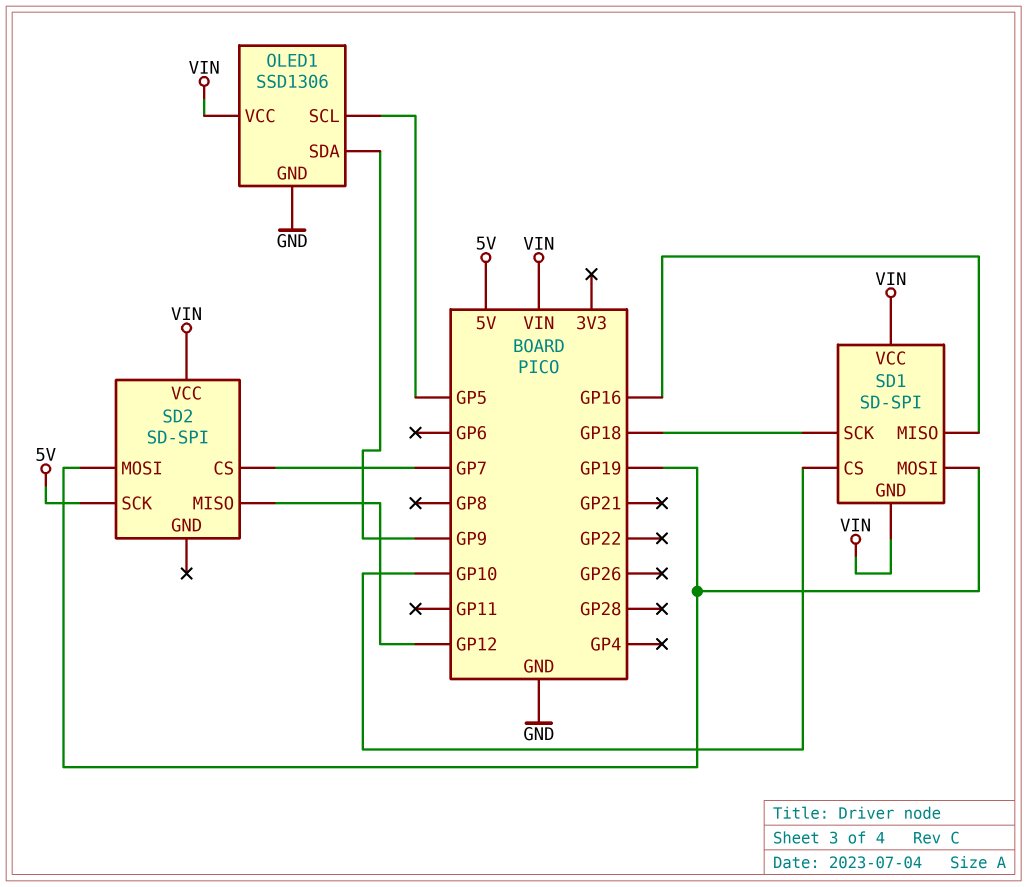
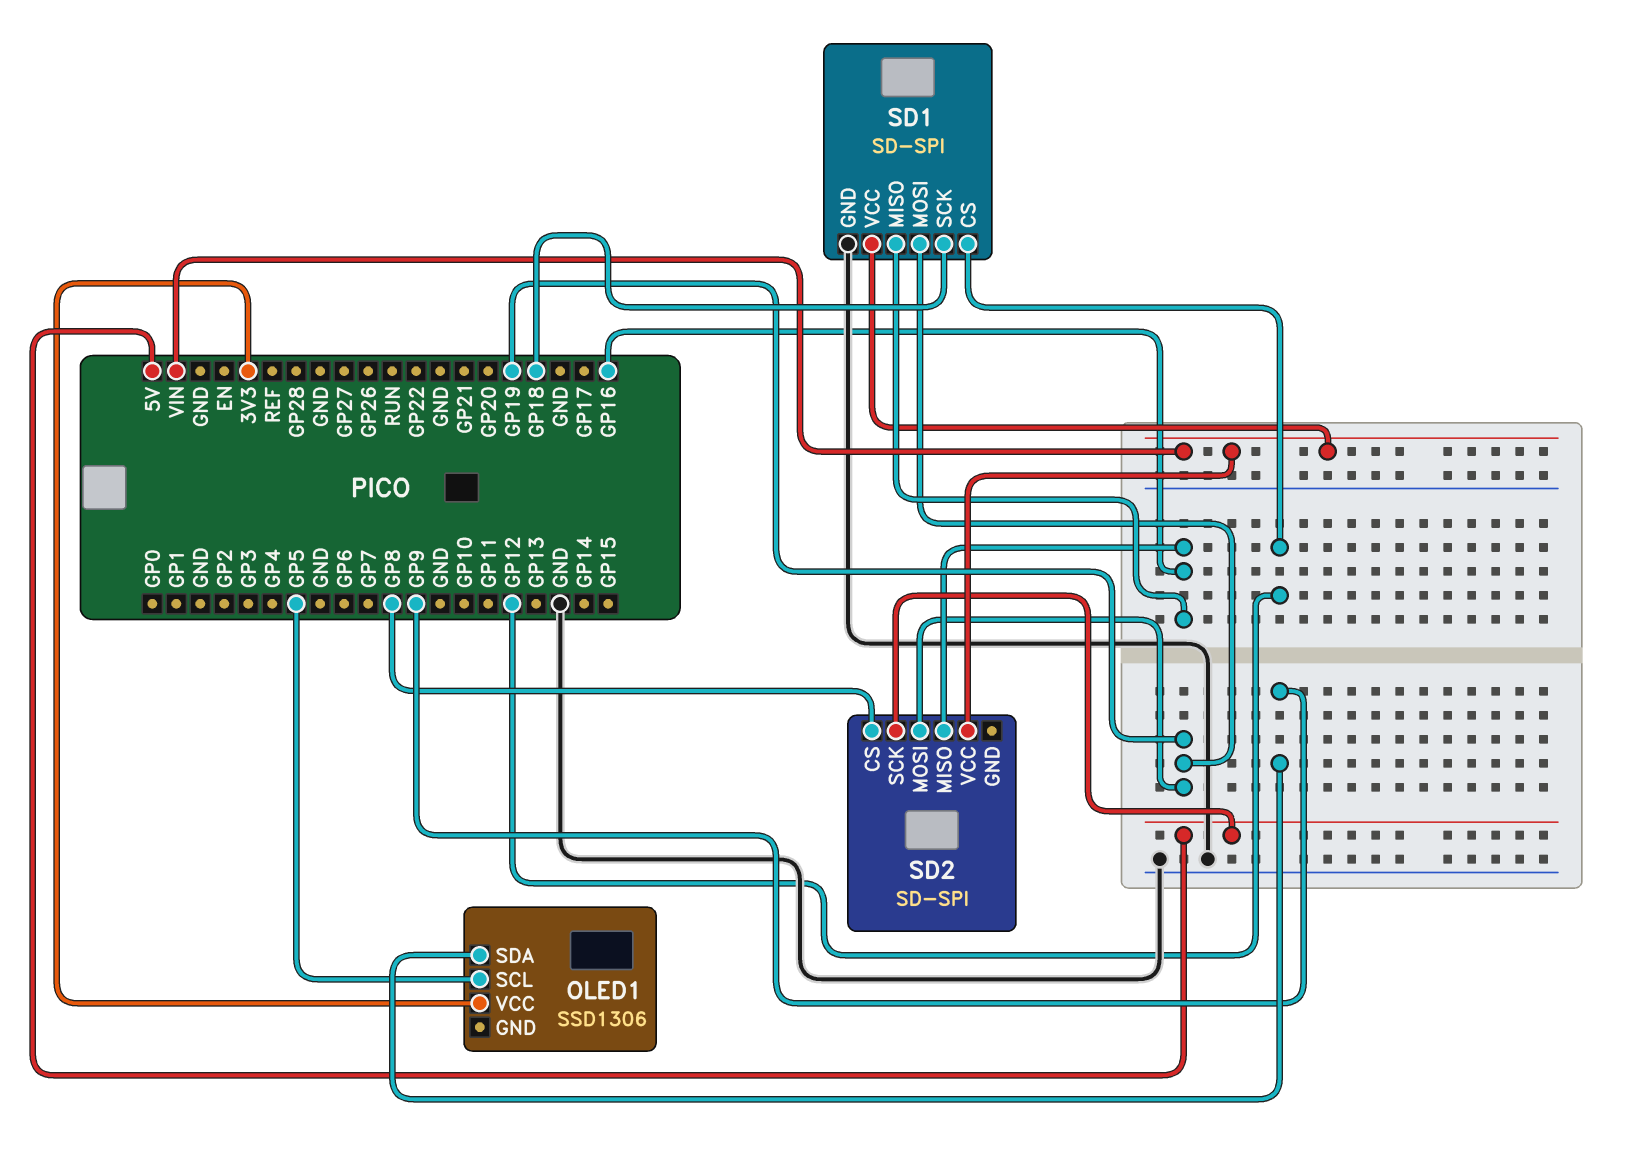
OLED1 pin GND: GND -> none
OLED1 pin VCC: VIN -> 3V3
SD1 pin CS: GP10 -> GP12
SD1 pin GND: VIN -> GND
SD2 pin CS: GP7 -> GP8
SD2 pin MISO: GP12 -> GP16

